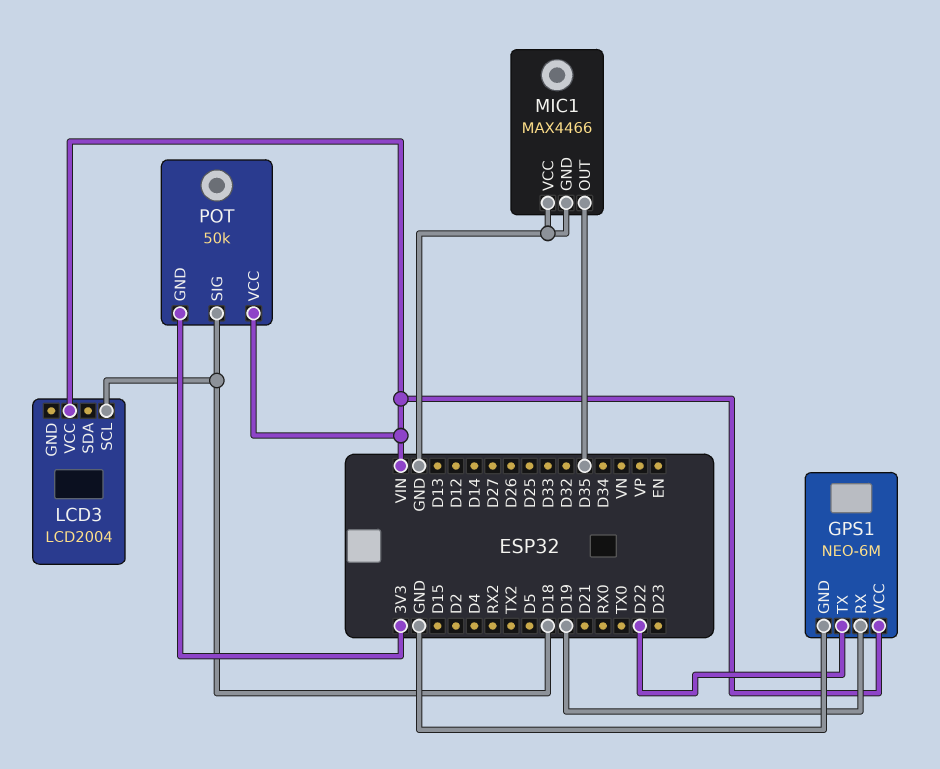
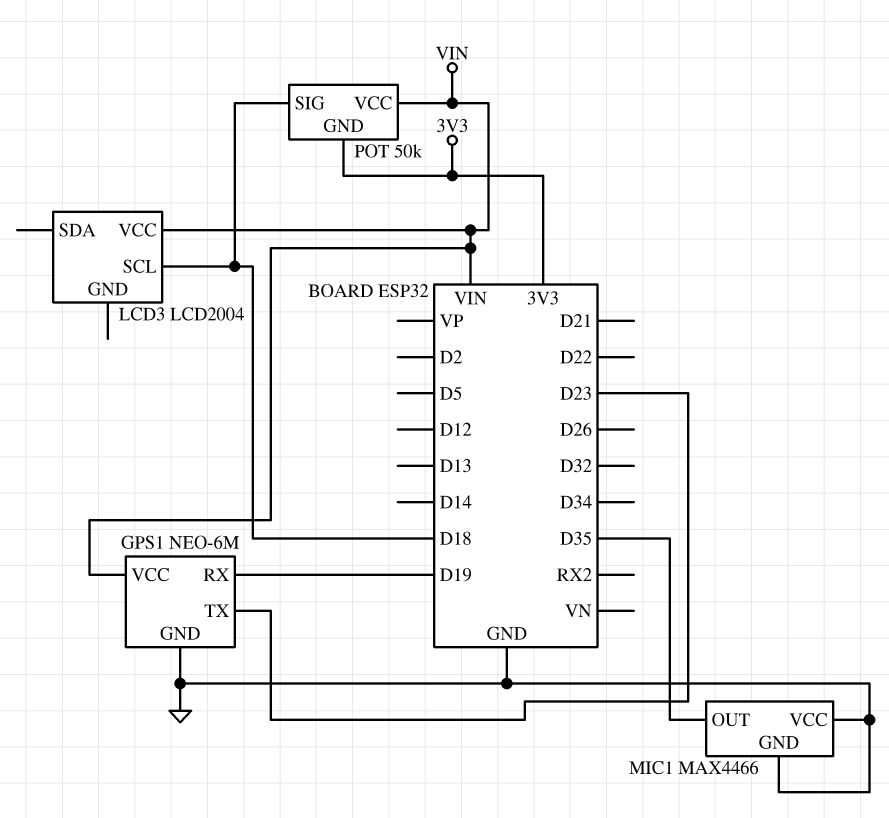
GPS1 pin TX: D22 -> D23

